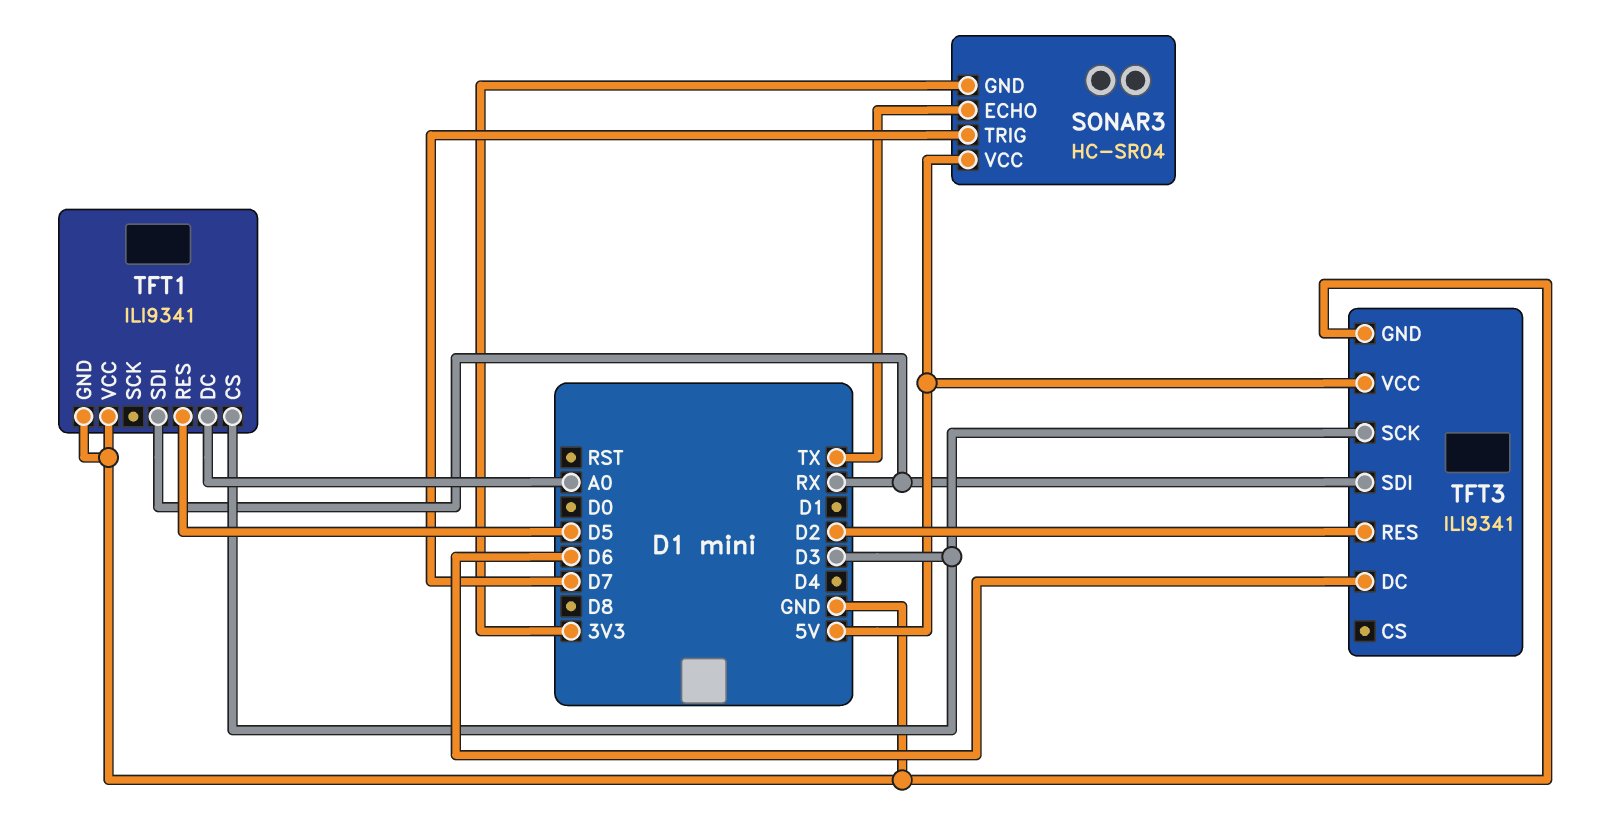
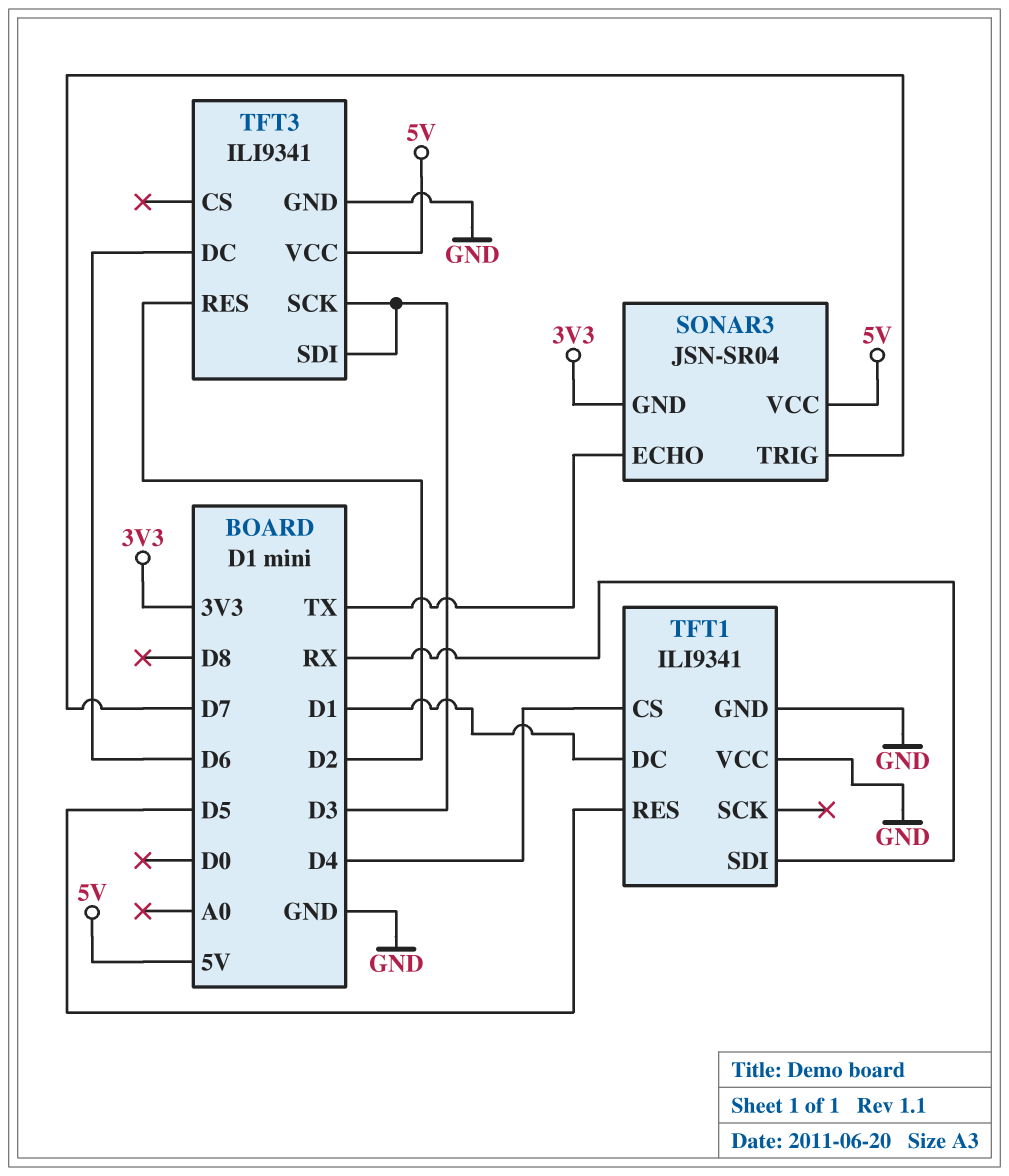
SONAR3: HC-SR04 -> JSN-SR04
TFT1 pin CS: D3 -> D4
TFT1 pin DC: A0 -> D1
TFT3 pin SDI: RX -> D3

